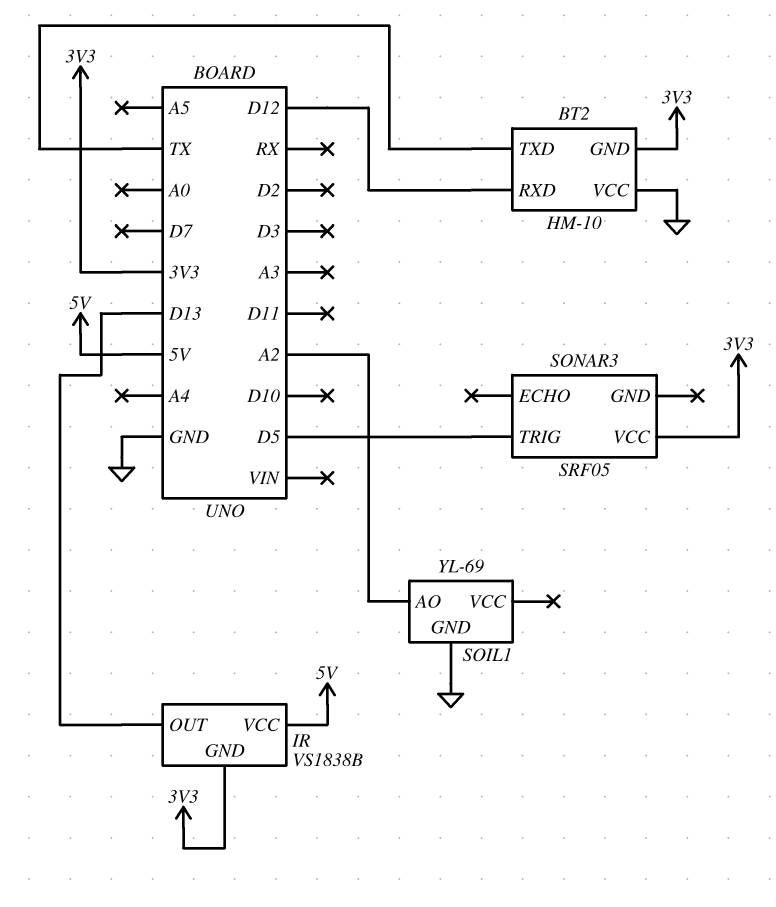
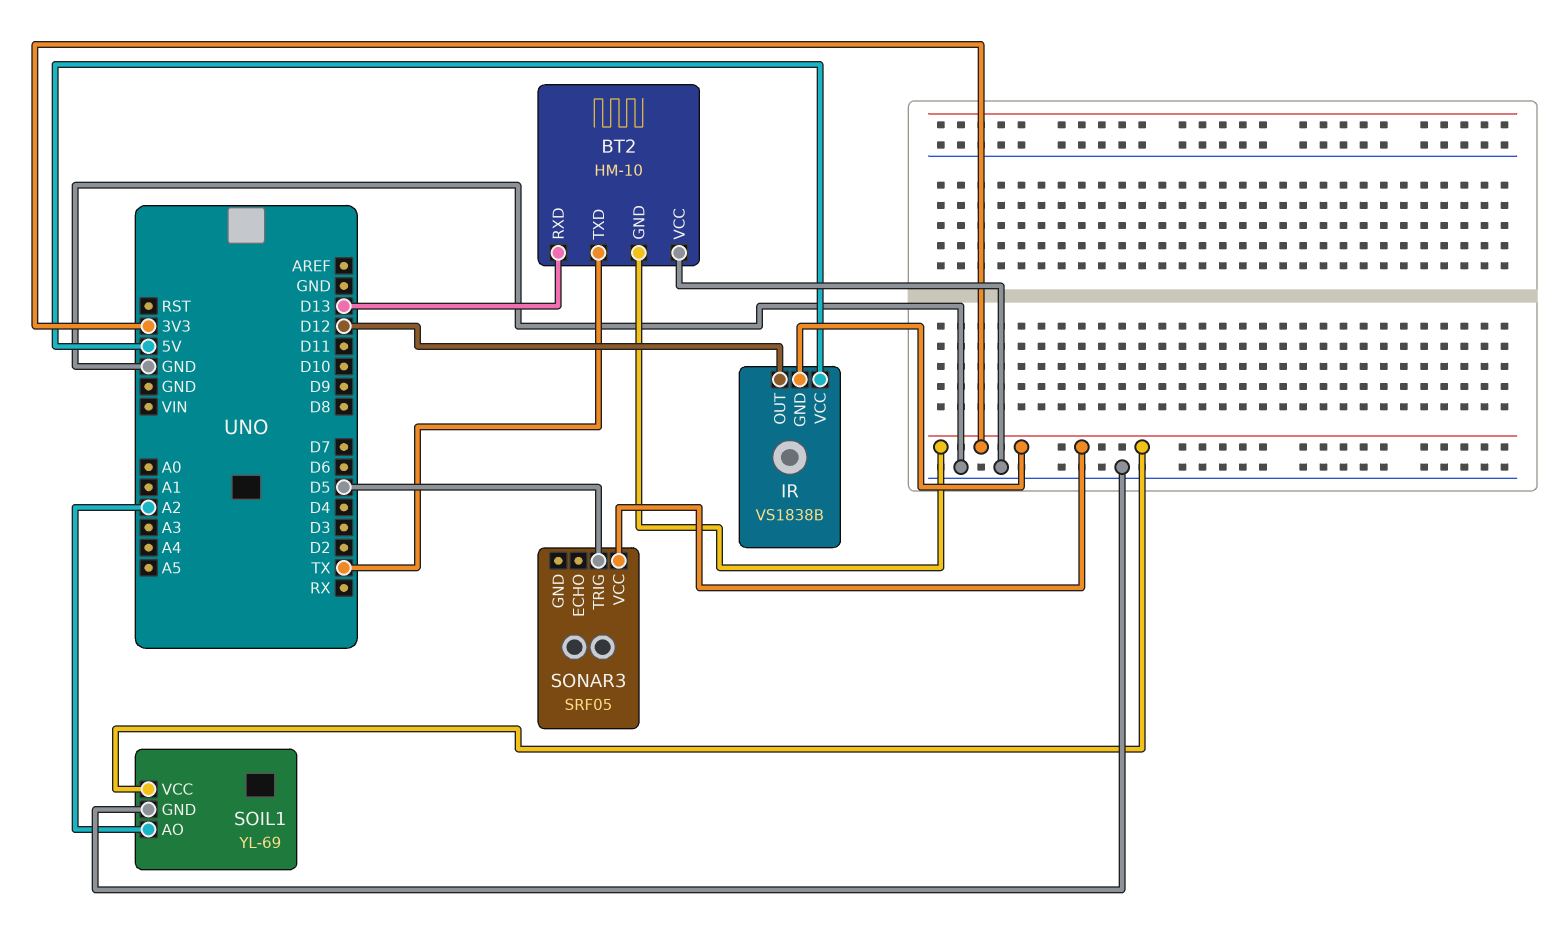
BT2 pin RXD: D12 -> D13
IR pin OUT: D13 -> D12
SOIL1 pin VCC: none -> 3V3

